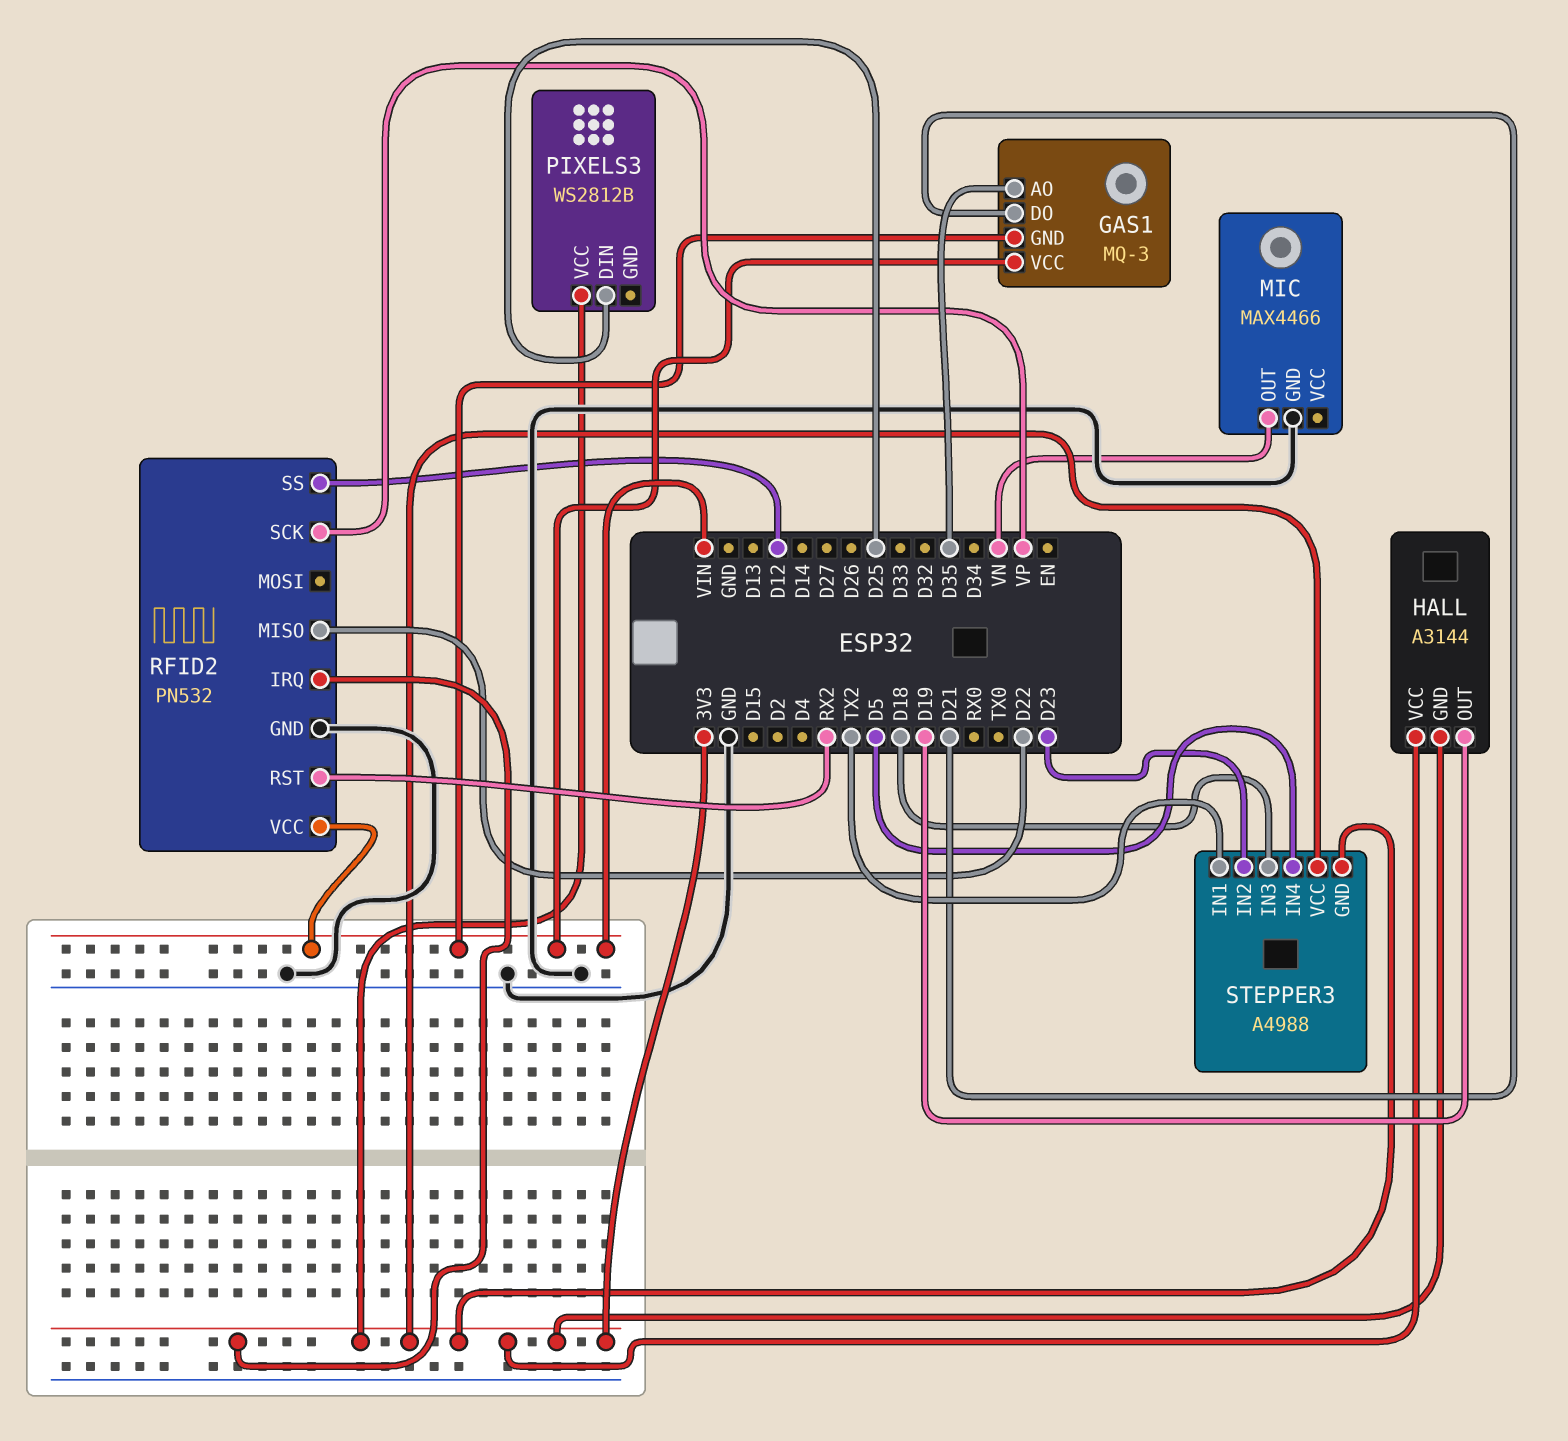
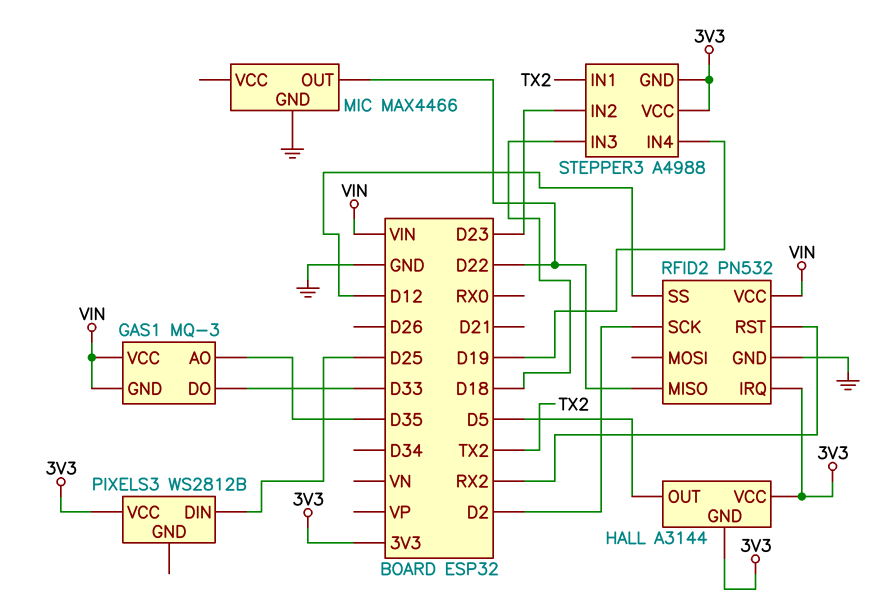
GAS1 pin DO: D21 -> D33
HALL pin OUT: D19 -> D5
MIC pin OUT: VN -> D22
RFID2 pin SCK: VP -> D2
STEPPER3 pin IN4: D5 -> D19

